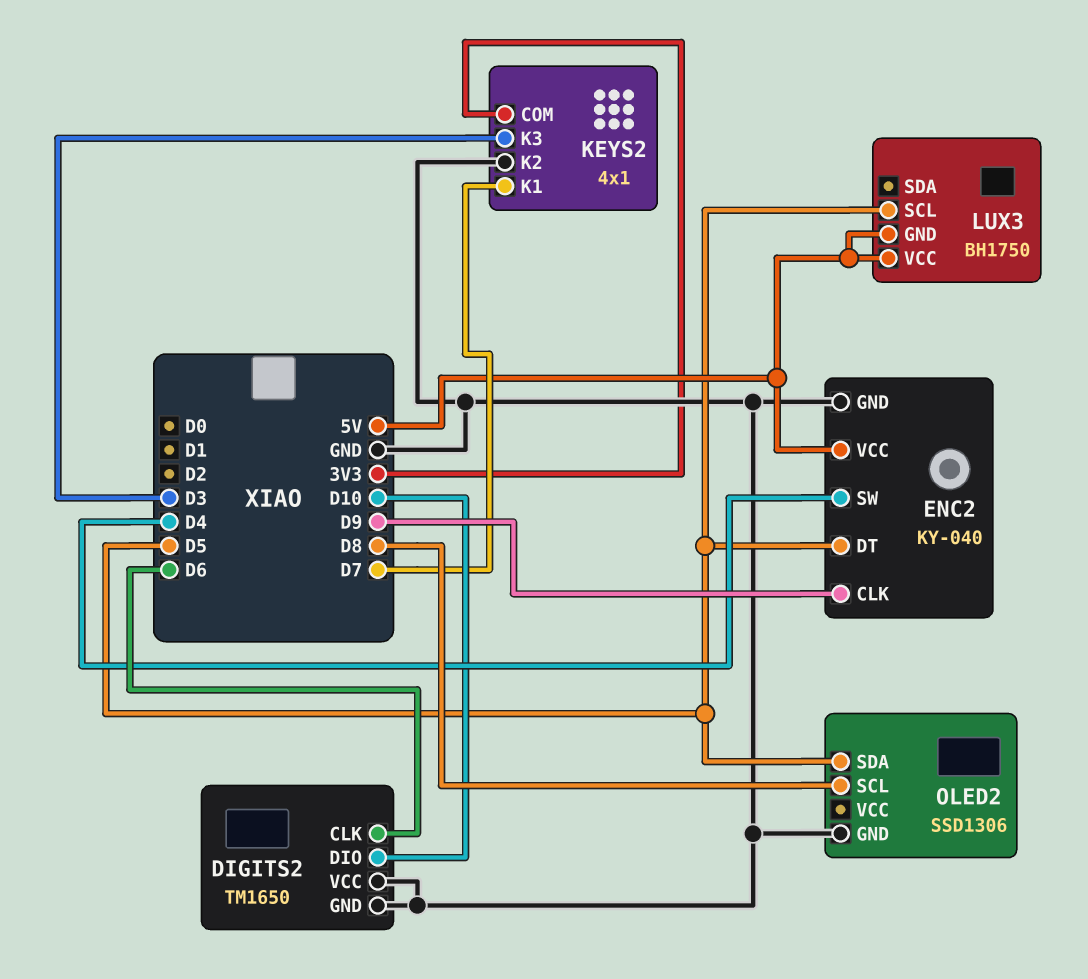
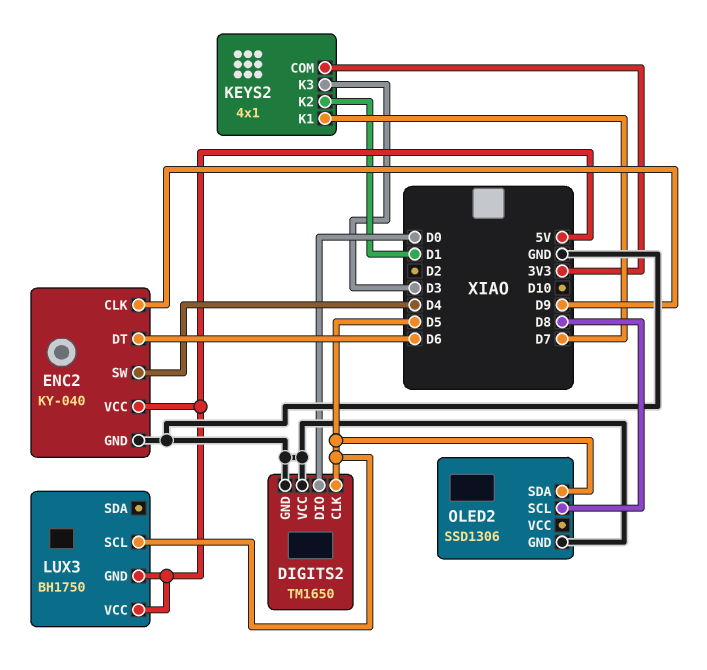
DIGITS2 pin CLK: D6 -> D5
DIGITS2 pin DIO: D10 -> D0
ENC2 pin DT: D5 -> D6
KEYS2 pin K2: GND -> D1

